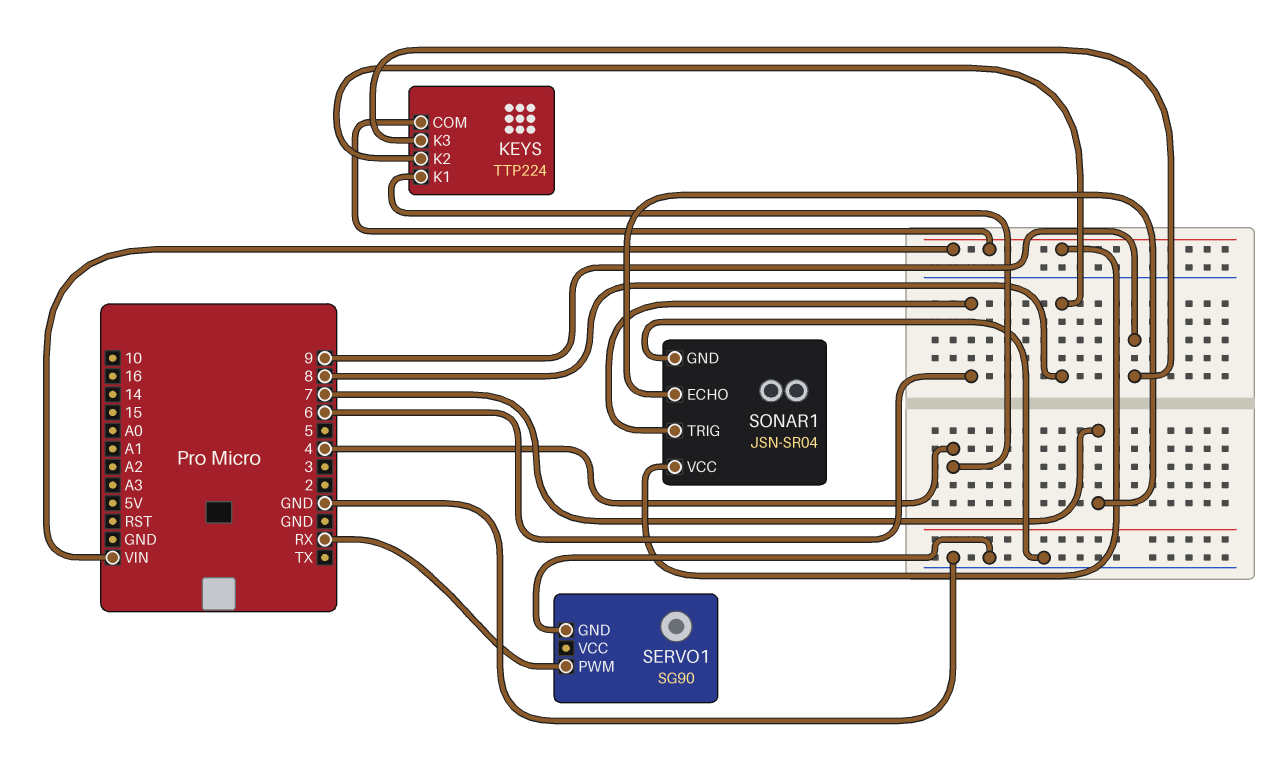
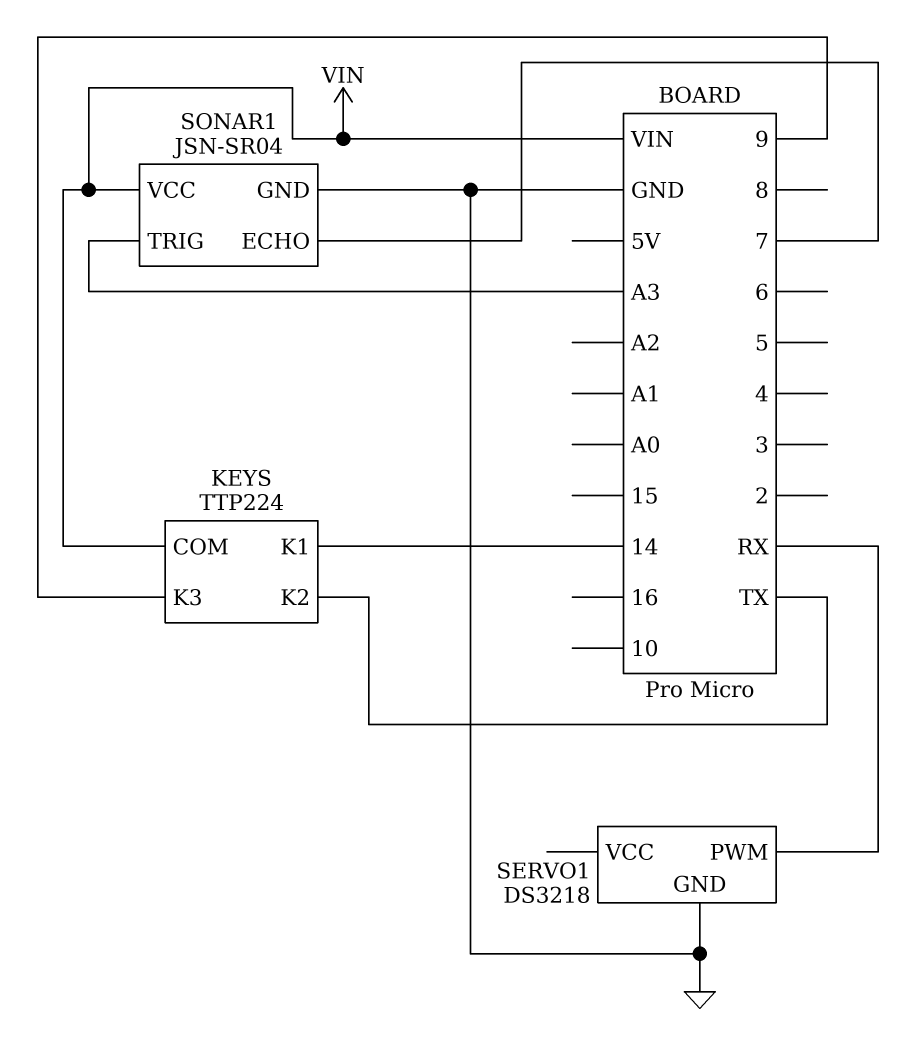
KEYS pin K1: 4 -> 14
KEYS pin K2: 8 -> TX
SERVO1: SG90 -> DS3218
SONAR1 pin TRIG: 6 -> A3

